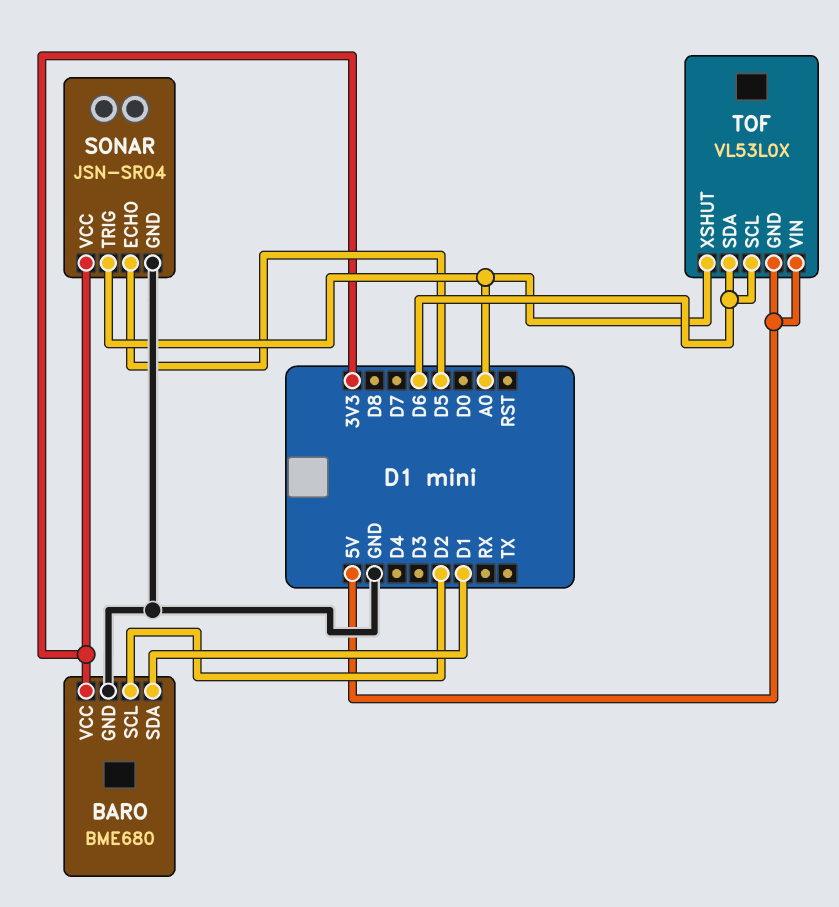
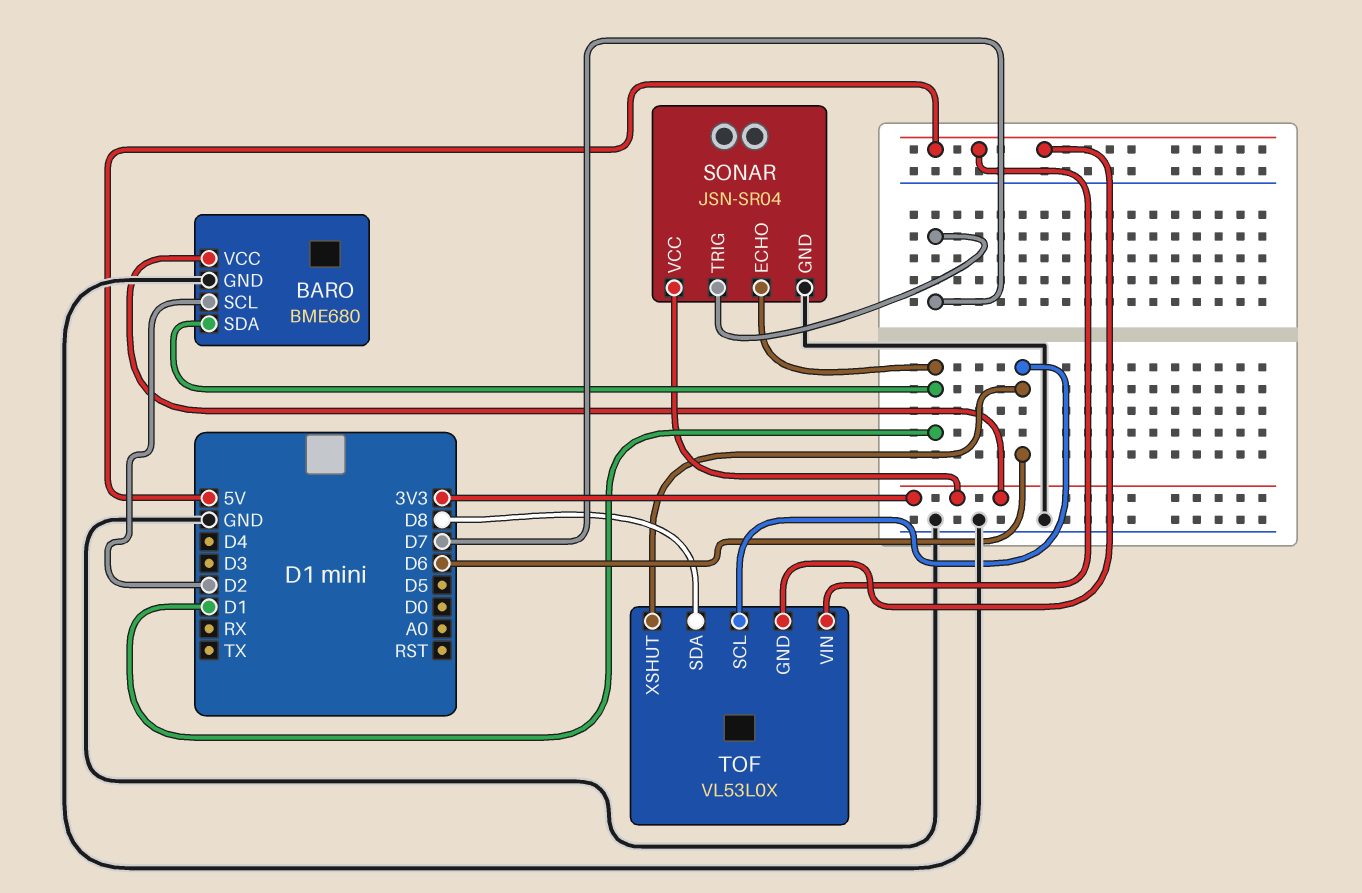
SONAR pin ECHO: D5 -> D1
SONAR pin TRIG: A0 -> D7
TOF pin SDA: D6 -> D8
TOF pin XSHUT: A0 -> D6

